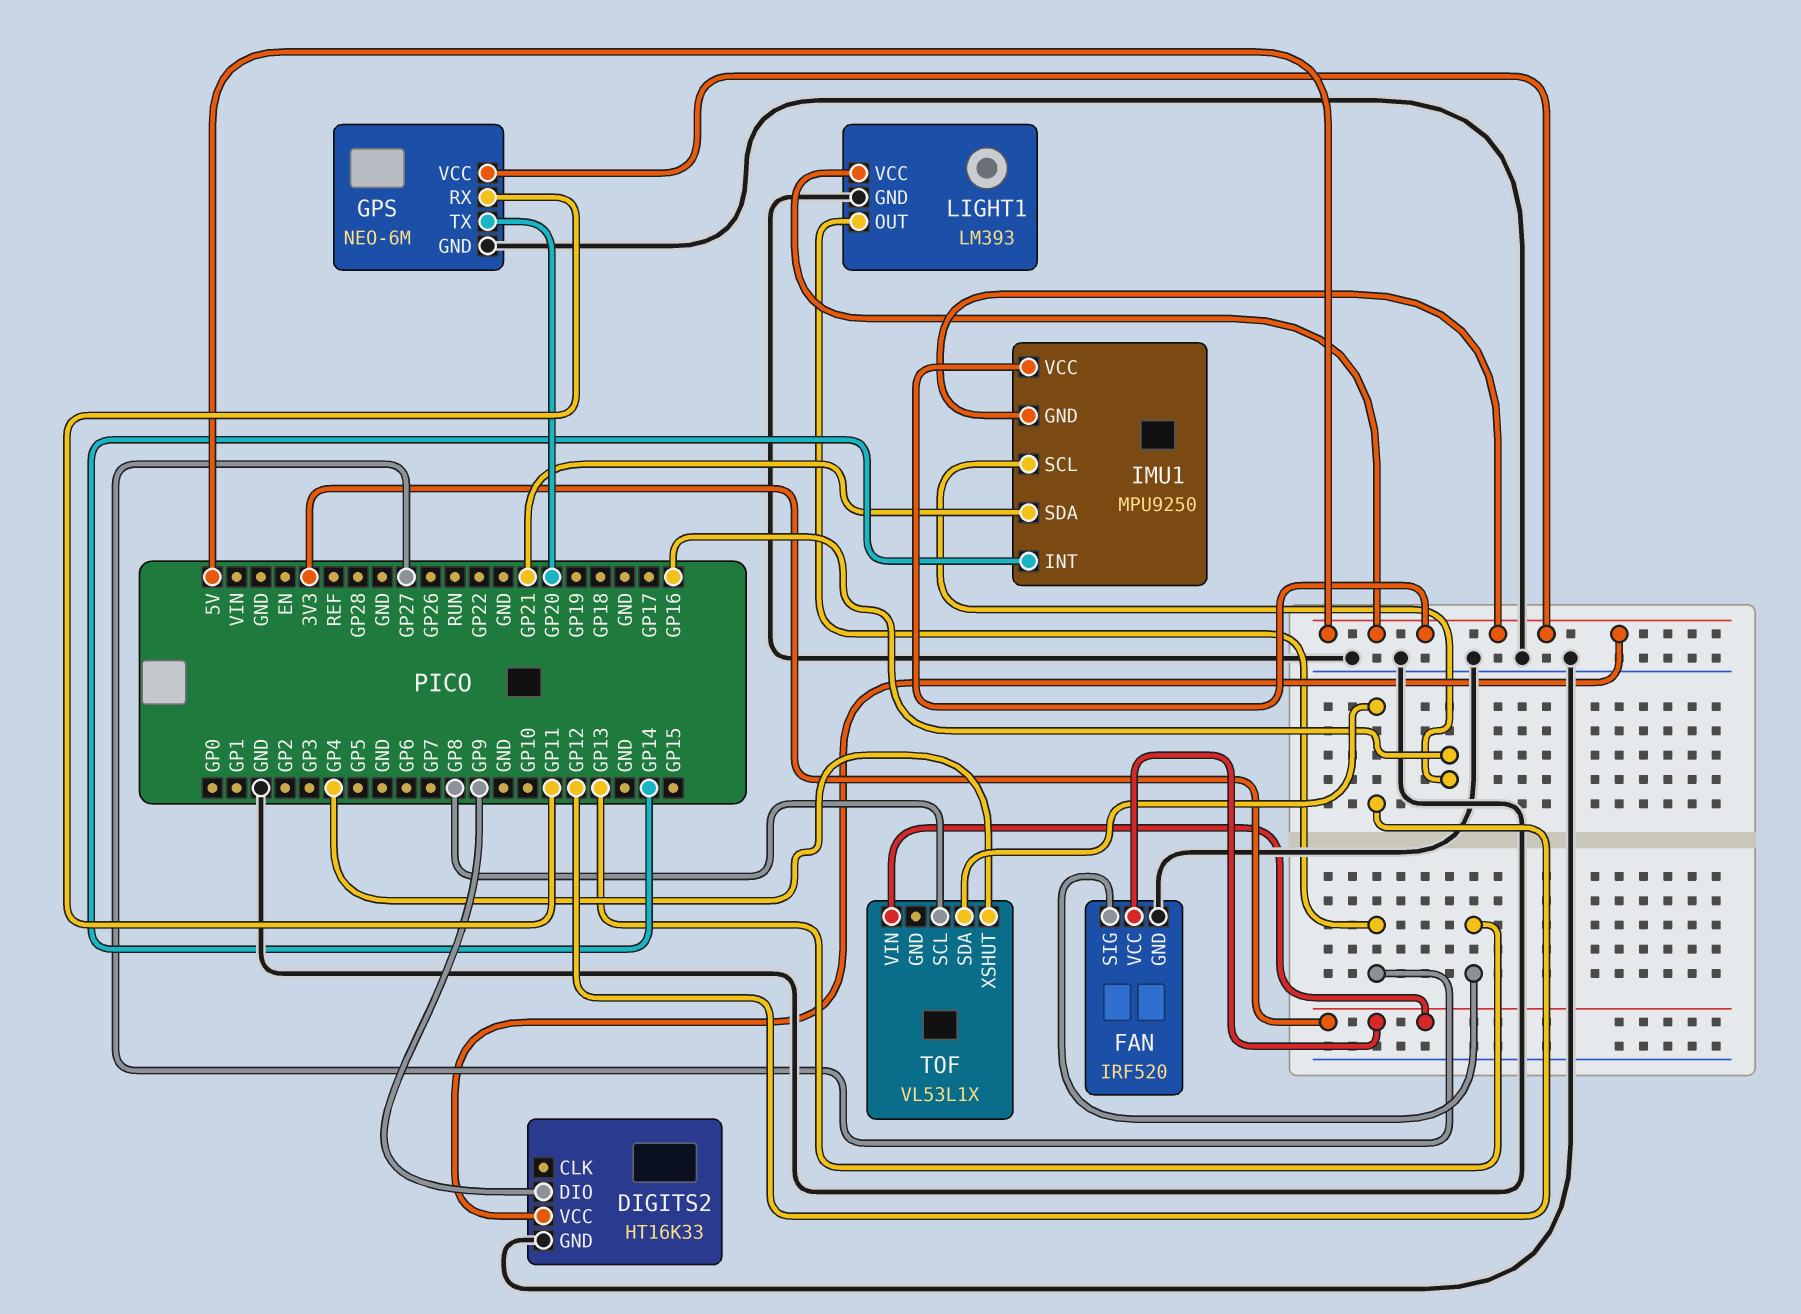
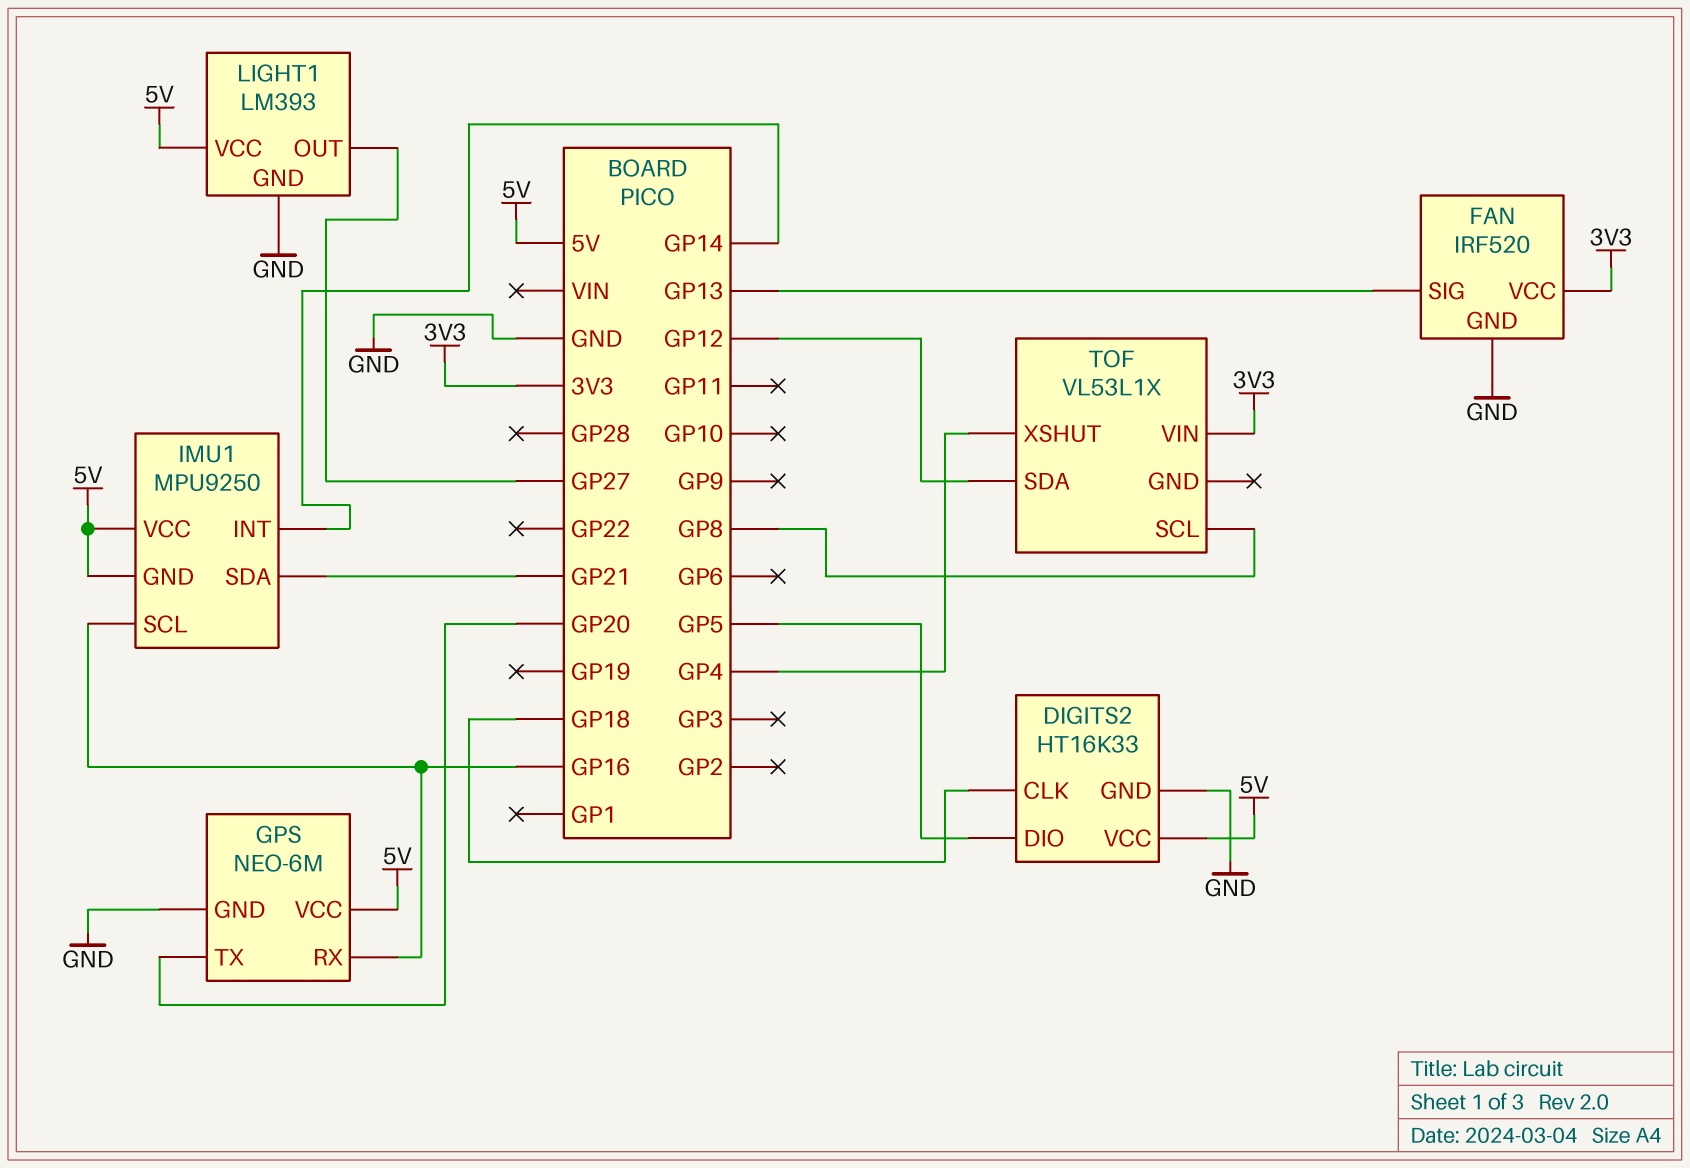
DIGITS2 pin CLK: none -> GP18
DIGITS2 pin DIO: GP9 -> GP5
GPS pin RX: GP11 -> GP16

